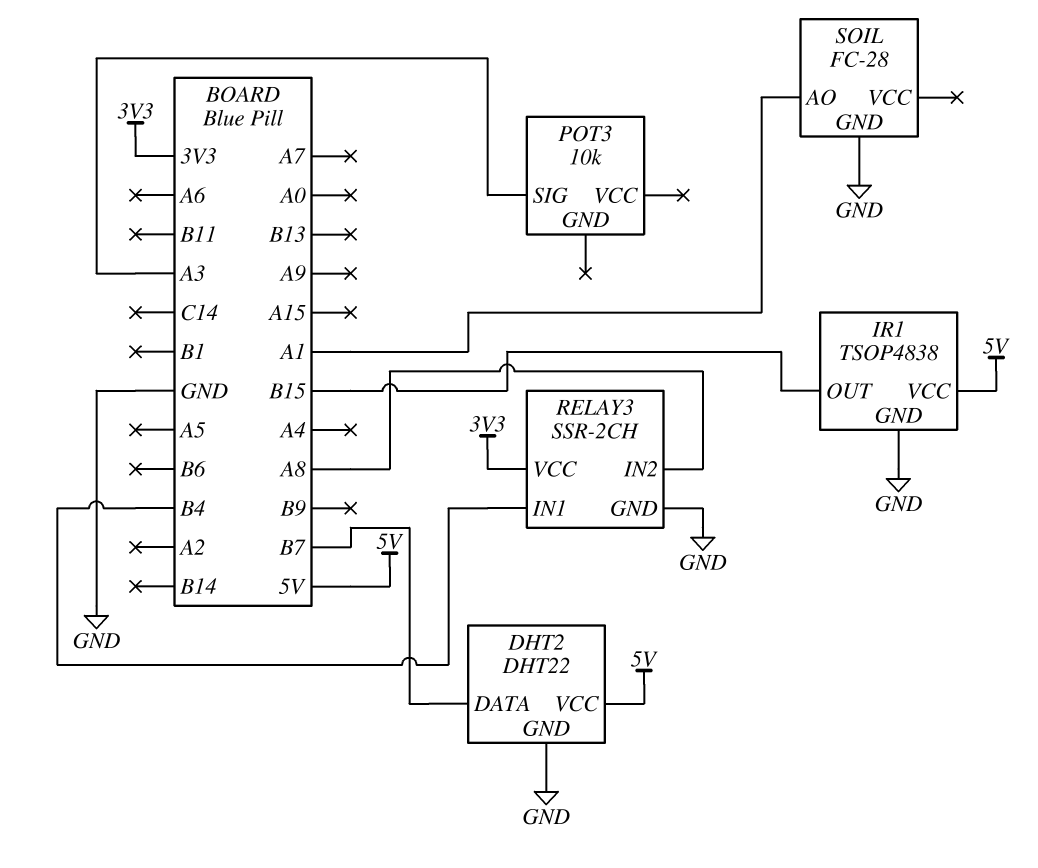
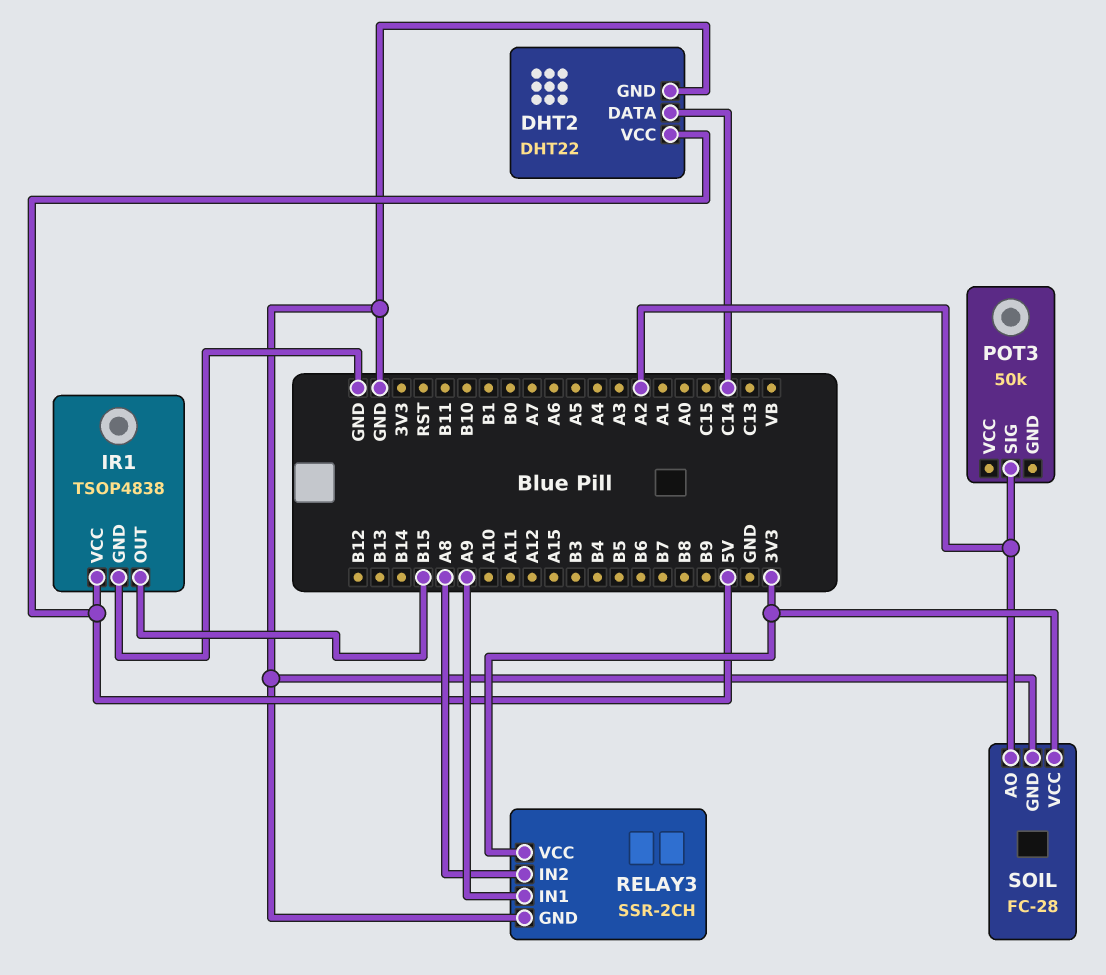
DHT2 pin DATA: B7 -> C14
POT3: 10k -> 50k
POT3 pin SIG: A3 -> A2
RELAY3 pin IN1: B4 -> A9
SOIL pin AO: A1 -> A2
SOIL pin VCC: none -> 3V3

